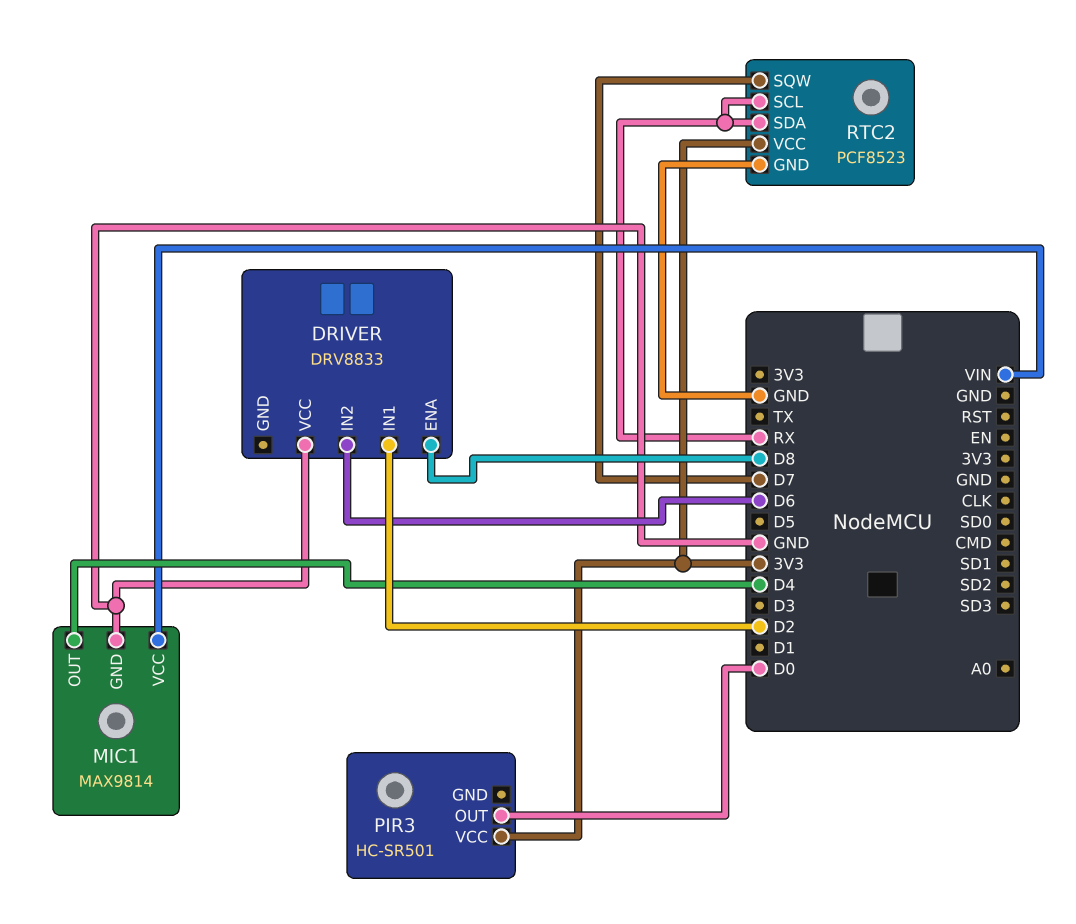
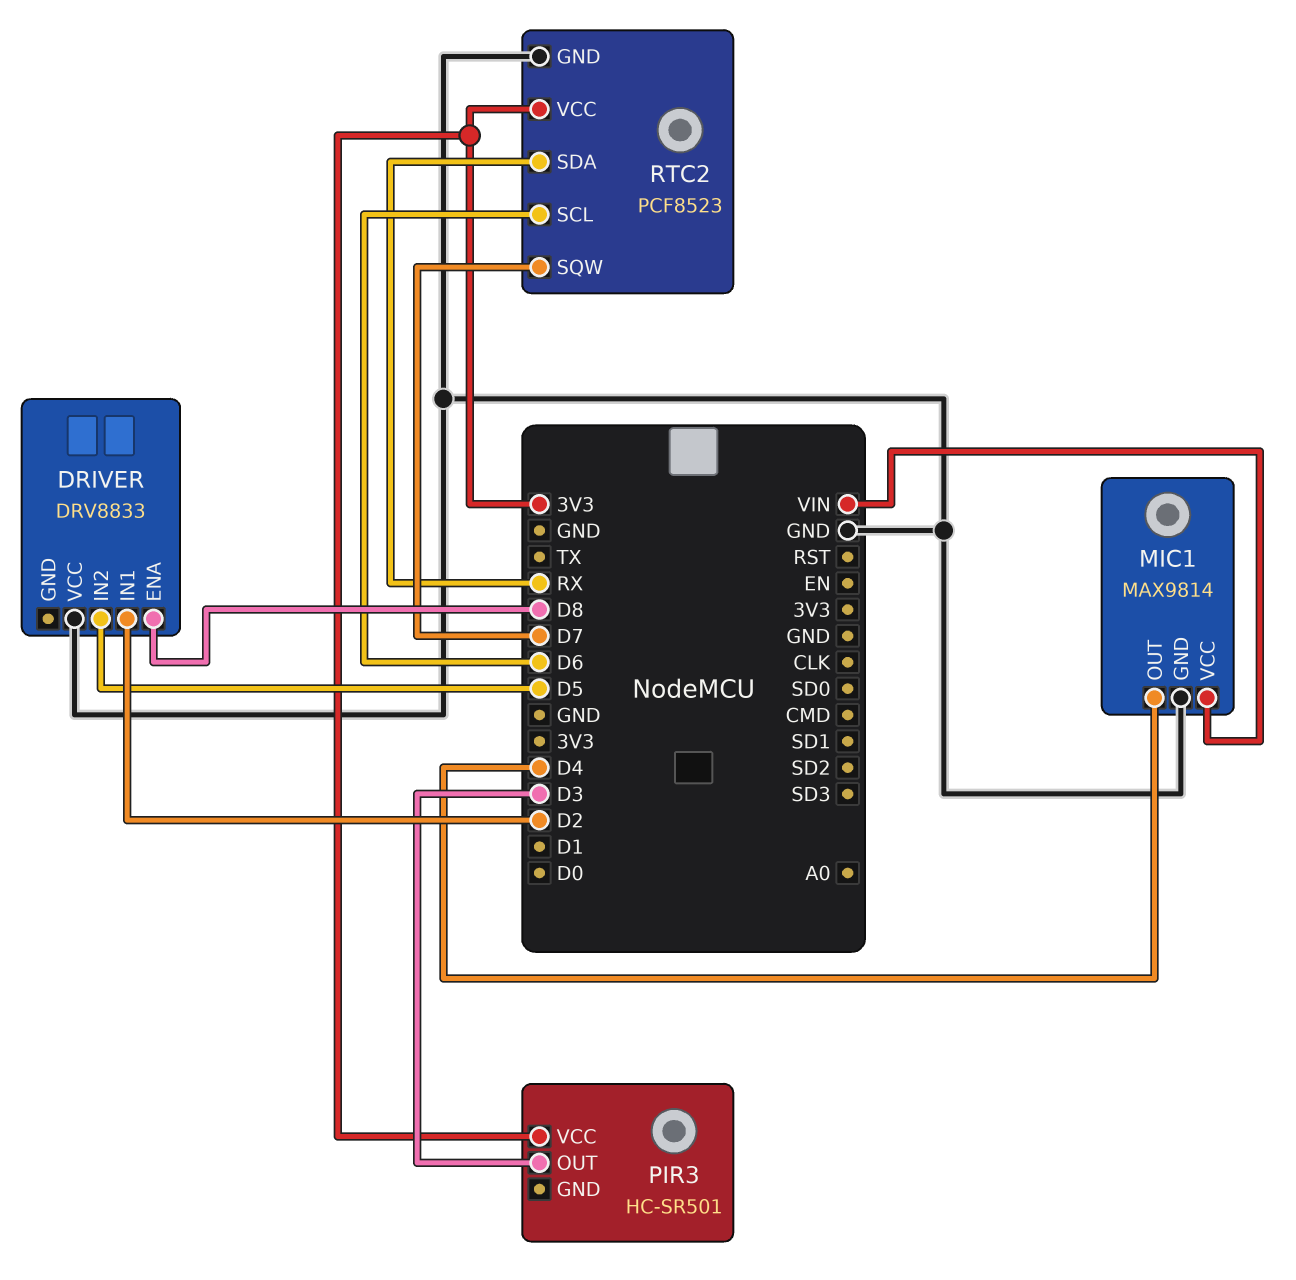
DRIVER pin IN2: D6 -> D5
PIR3 pin OUT: D0 -> D3
RTC2 pin SCL: RX -> D6

